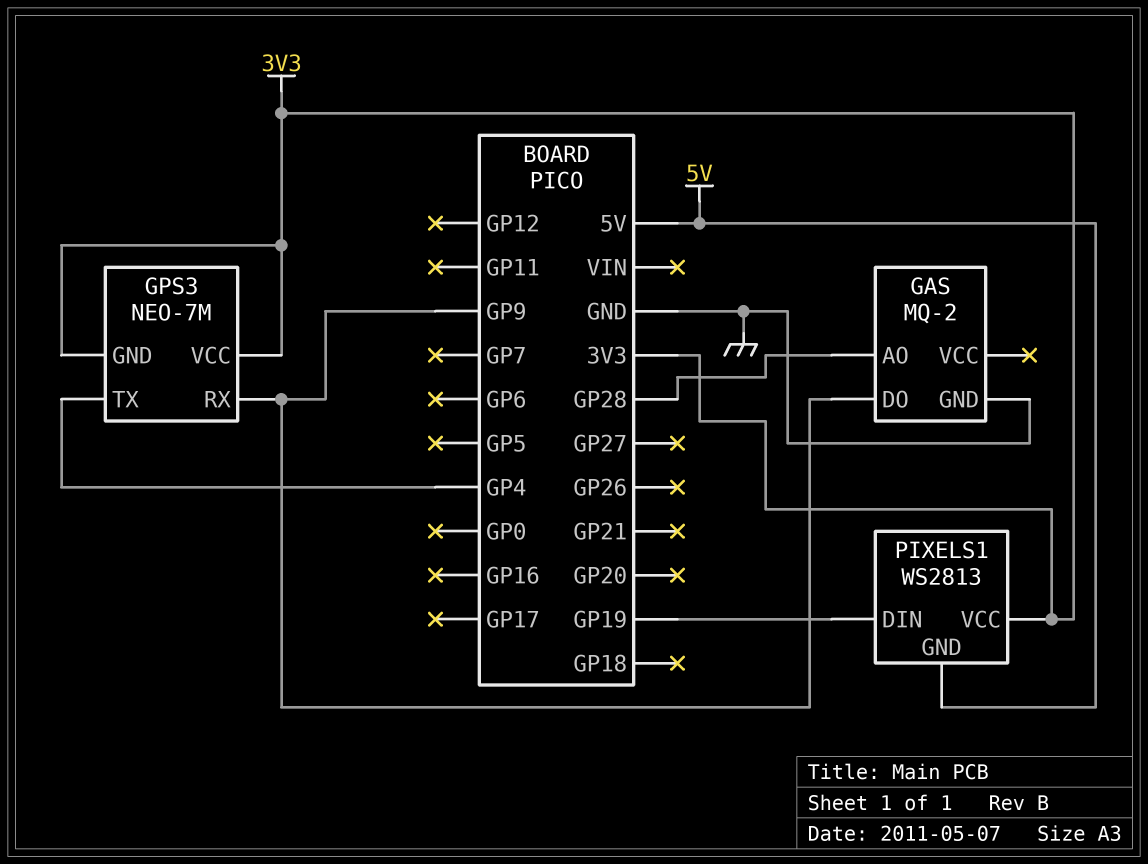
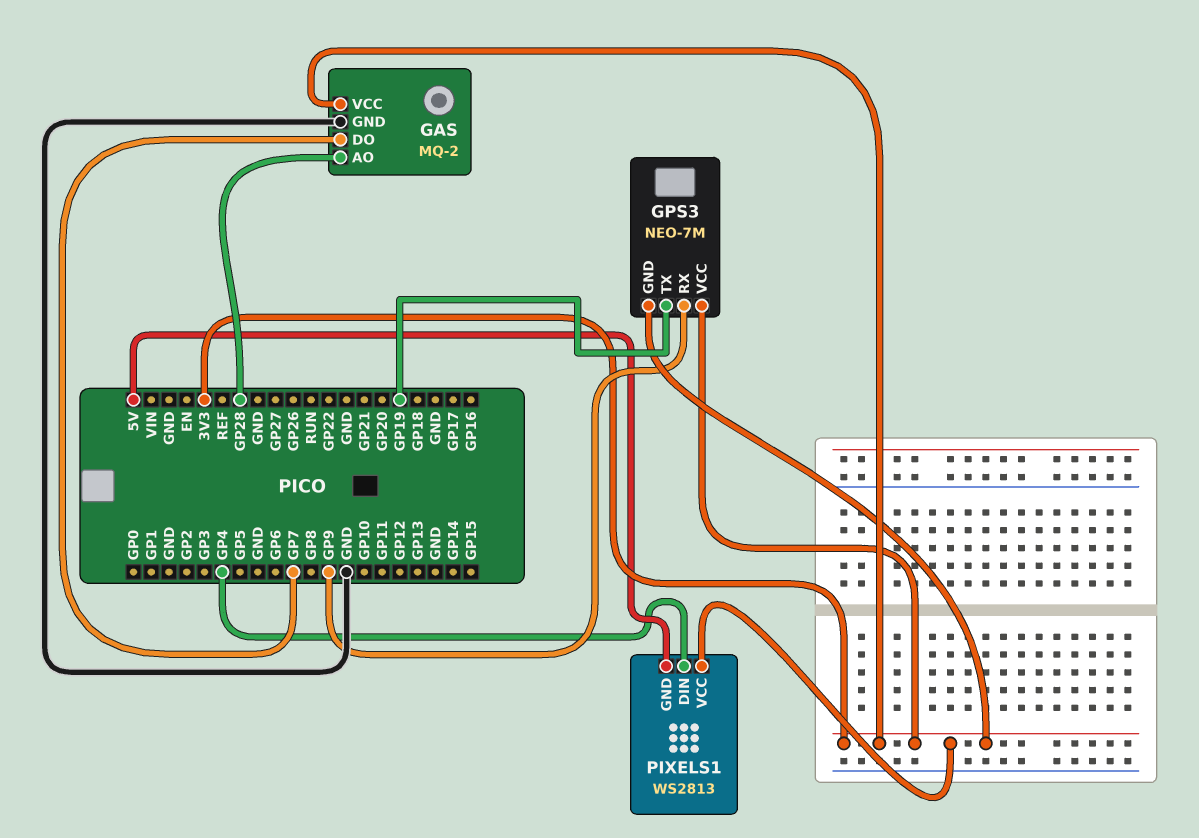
GAS pin DO: GP9 -> GP7
GAS pin VCC: none -> 3V3
GPS3 pin TX: GP4 -> GP19
PIXELS1 pin DIN: GP19 -> GP4

